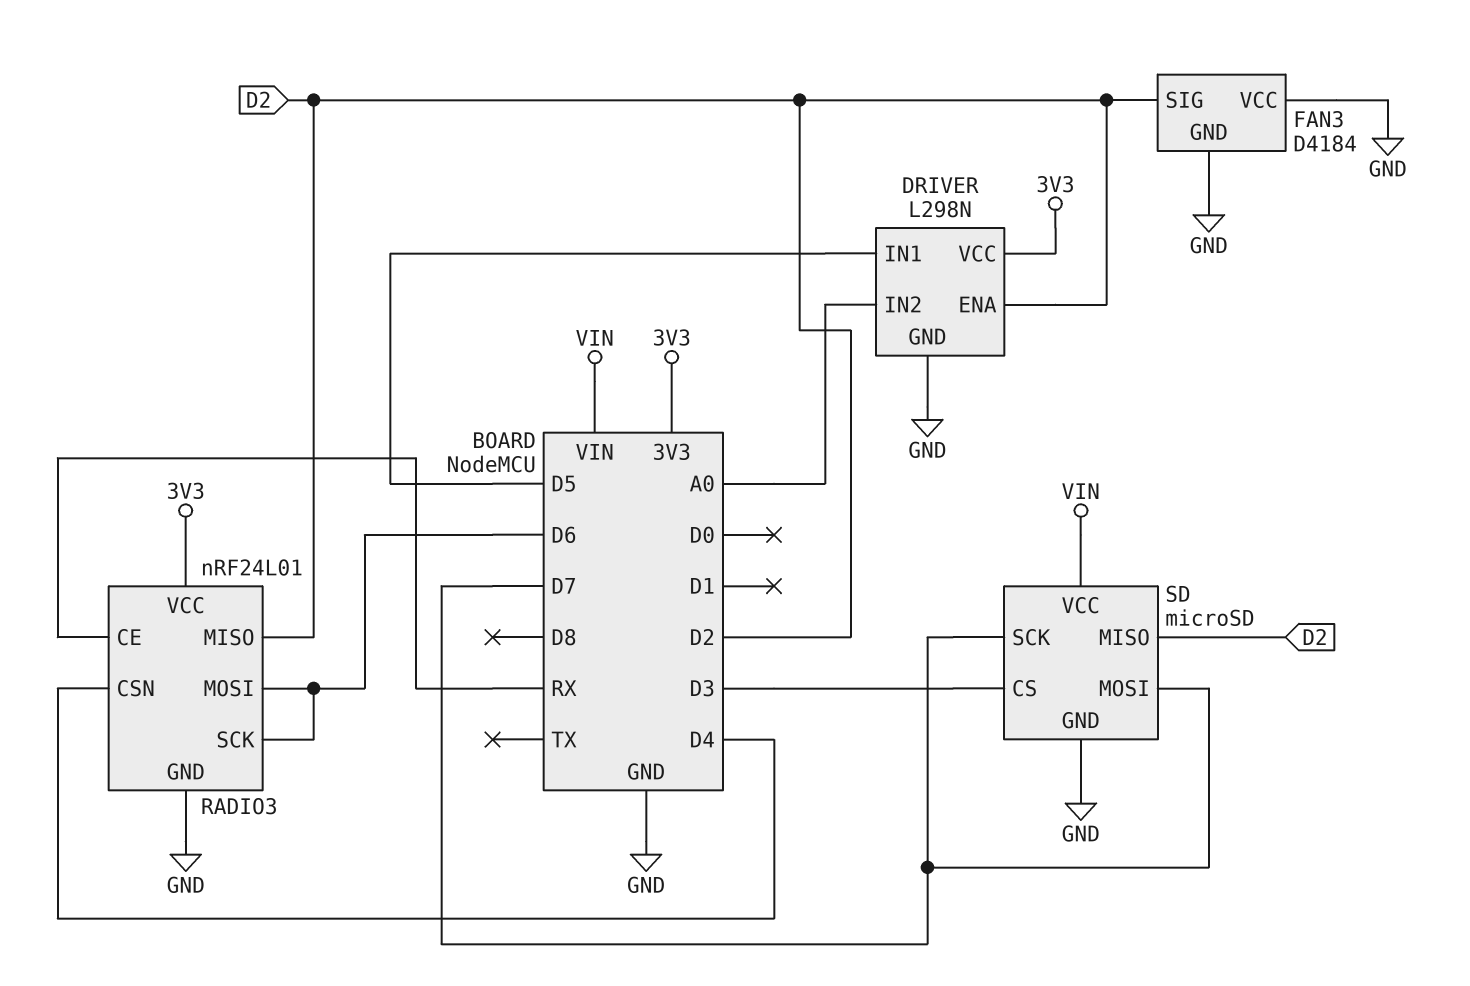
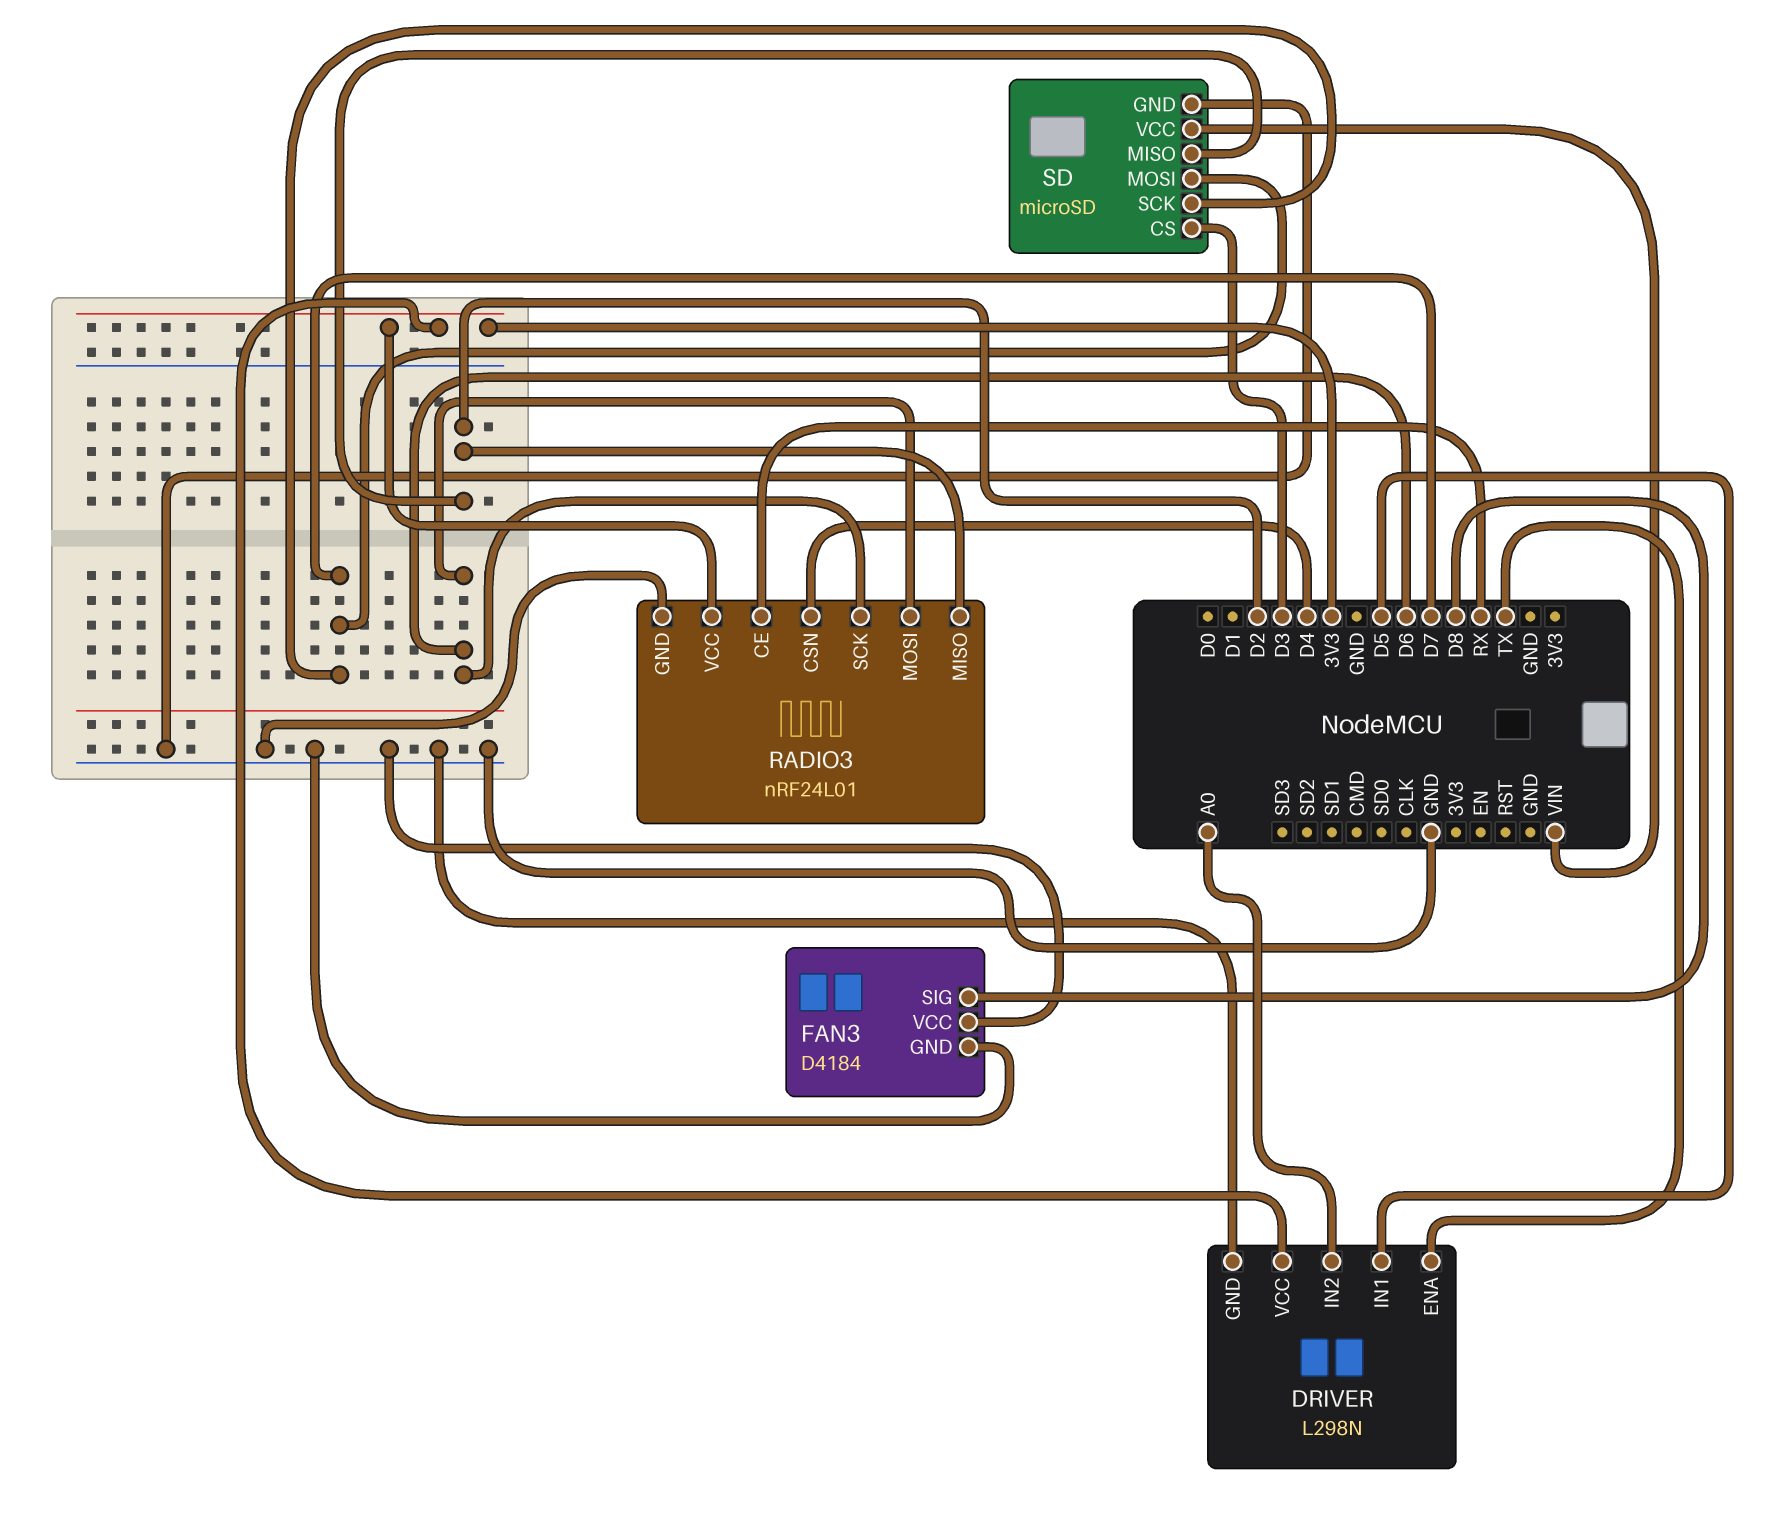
DRIVER pin ENA: D2 -> TX
FAN3 pin SIG: D2 -> D8

